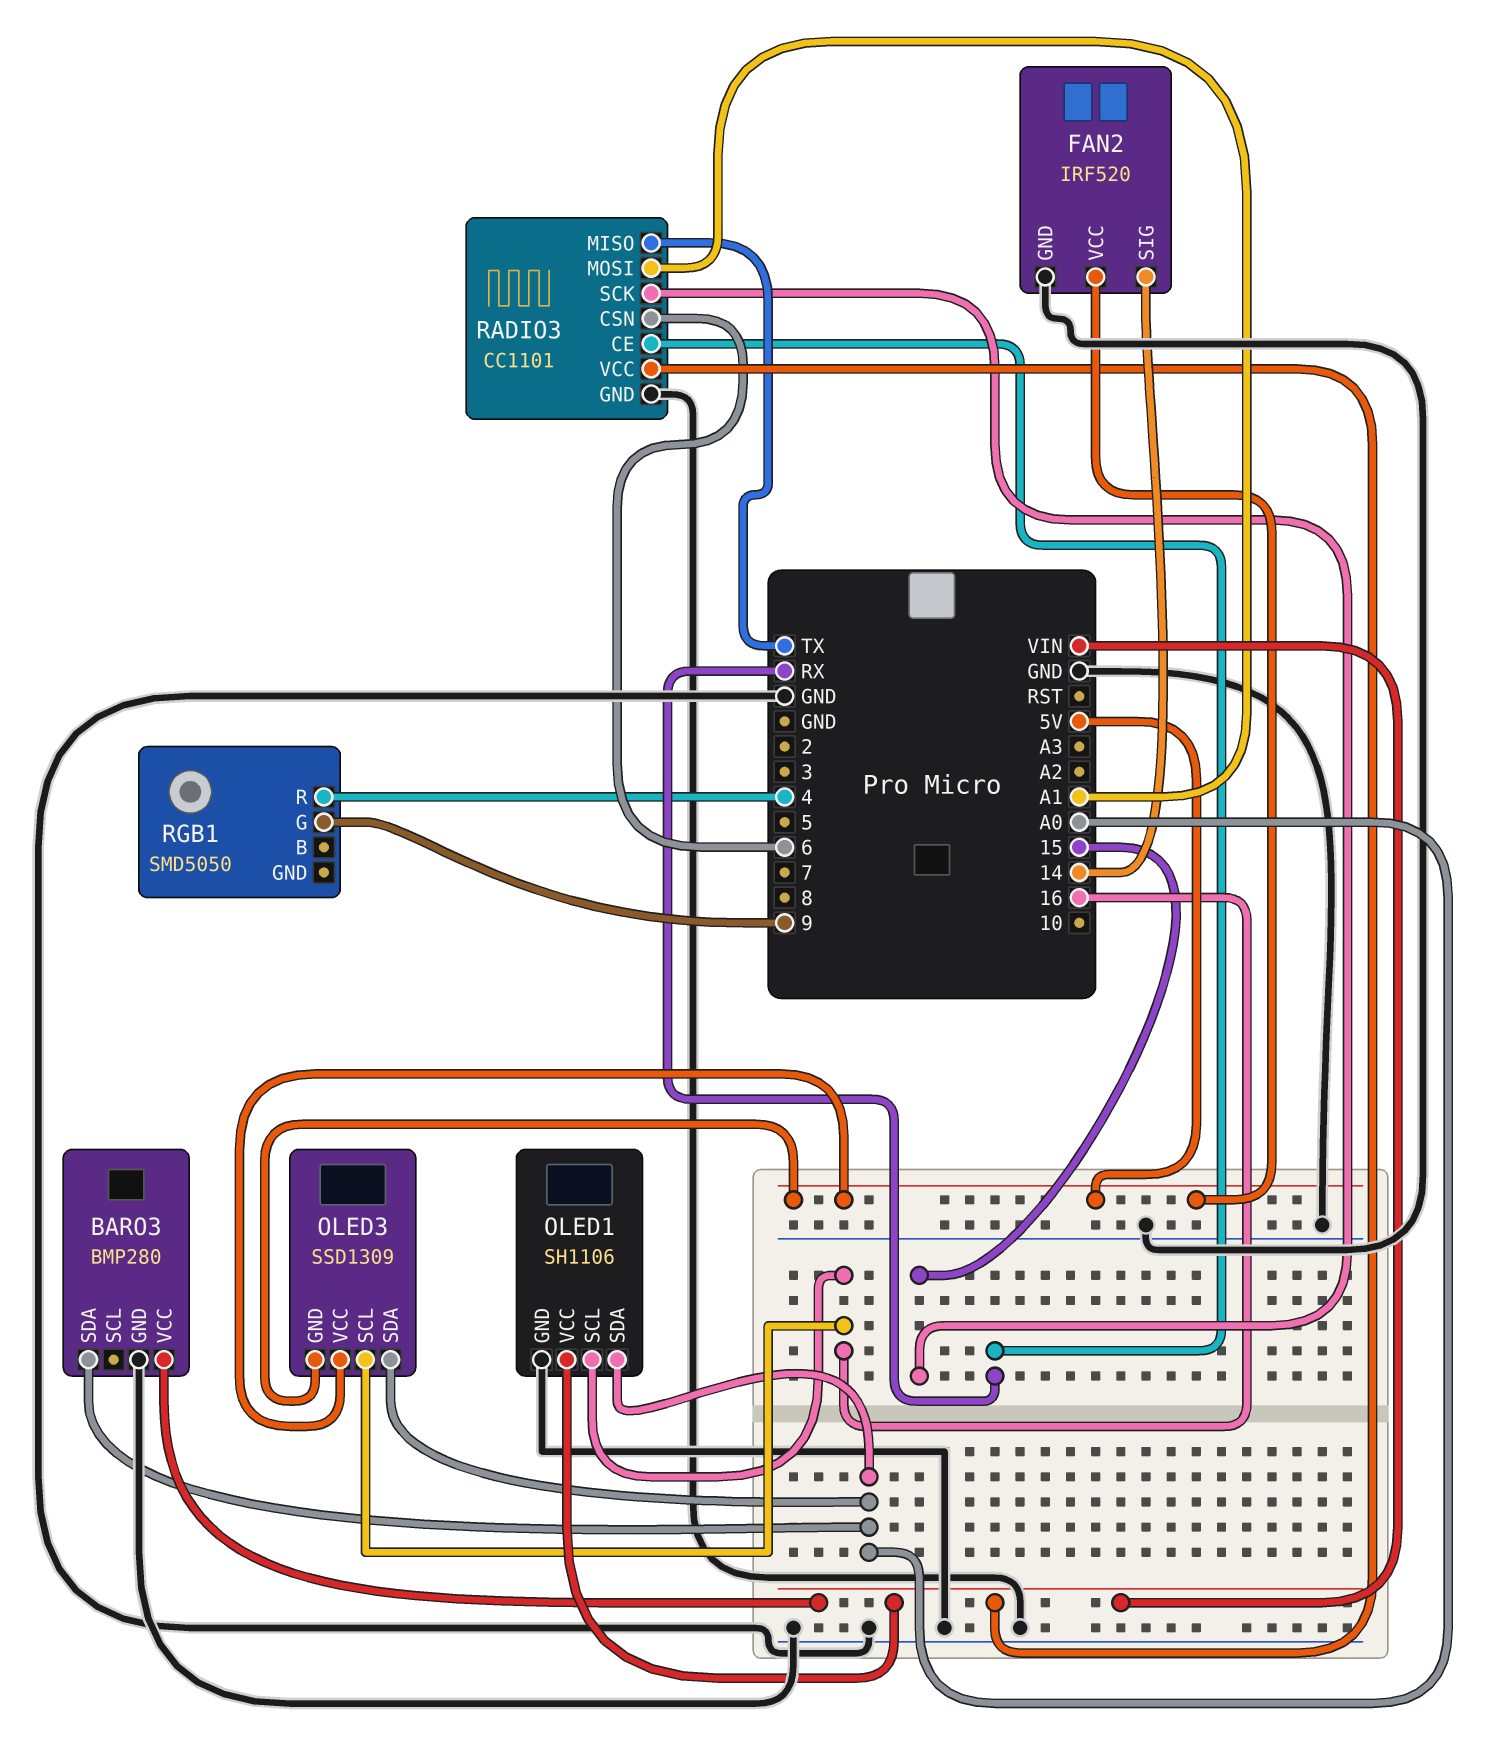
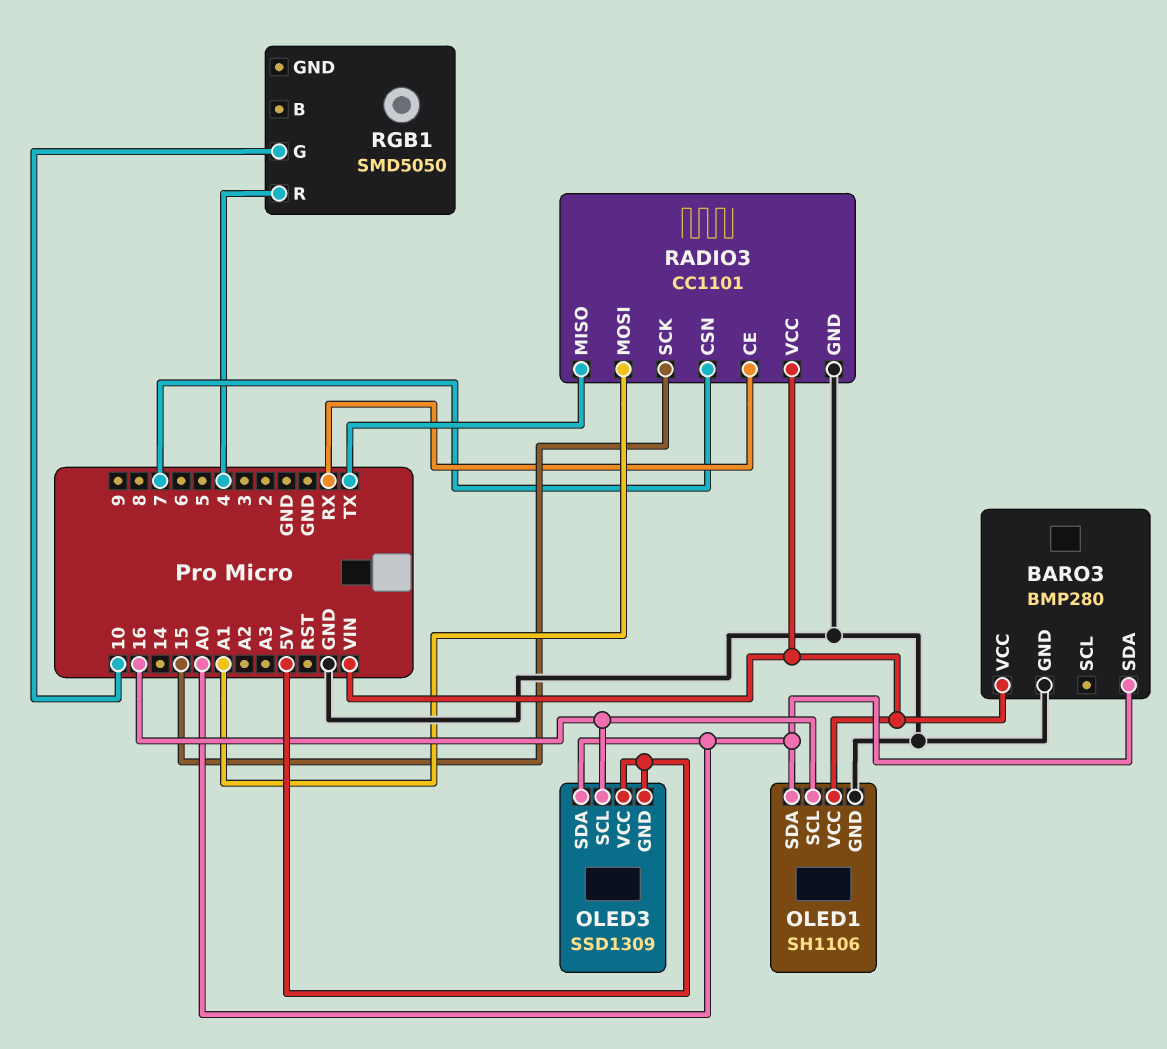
FAN2: IRF520 -> none
FAN2 pin GND: GND -> none
FAN2 pin SIG: 14 -> none
FAN2 pin VCC: 5V -> none
RADIO3 pin CSN: 6 -> 7
RGB1 pin G: 9 -> 10

